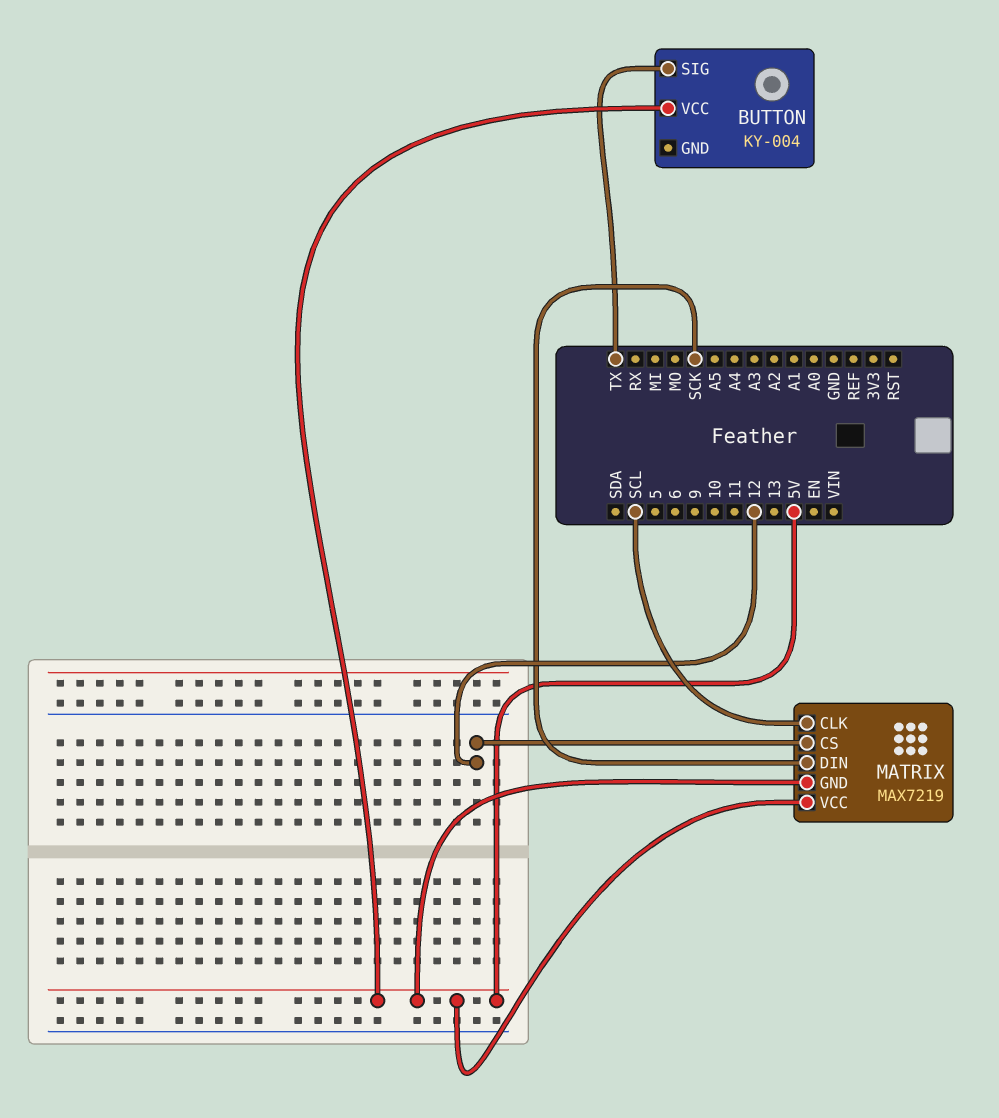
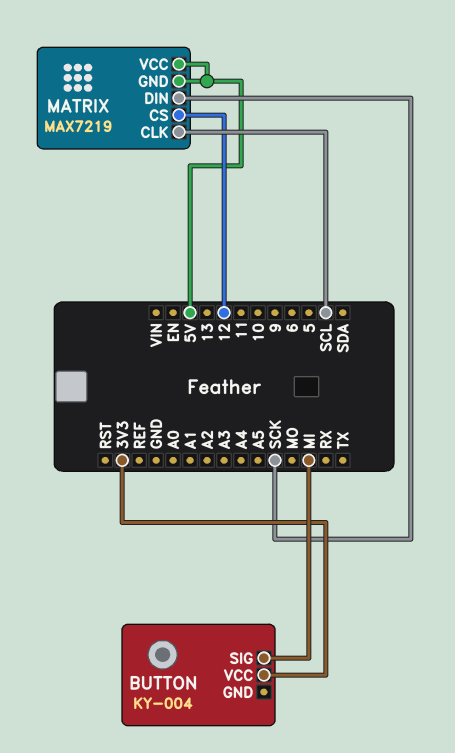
BUTTON pin SIG: TX -> MI
BUTTON pin VCC: 5V -> 3V3

